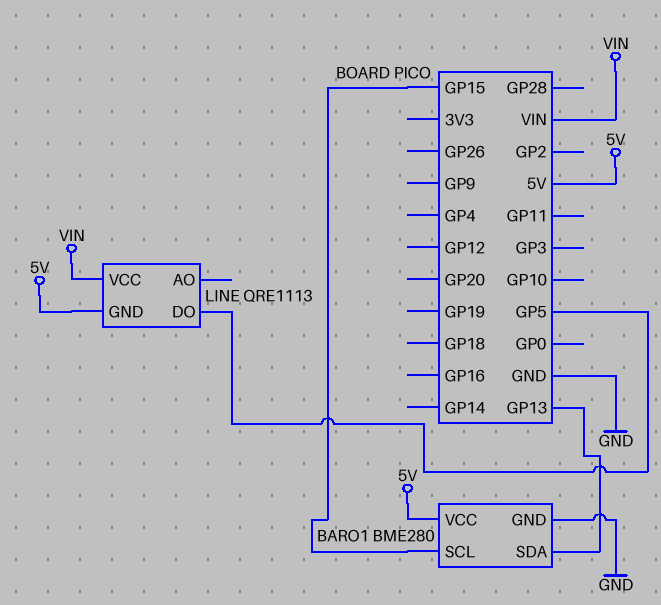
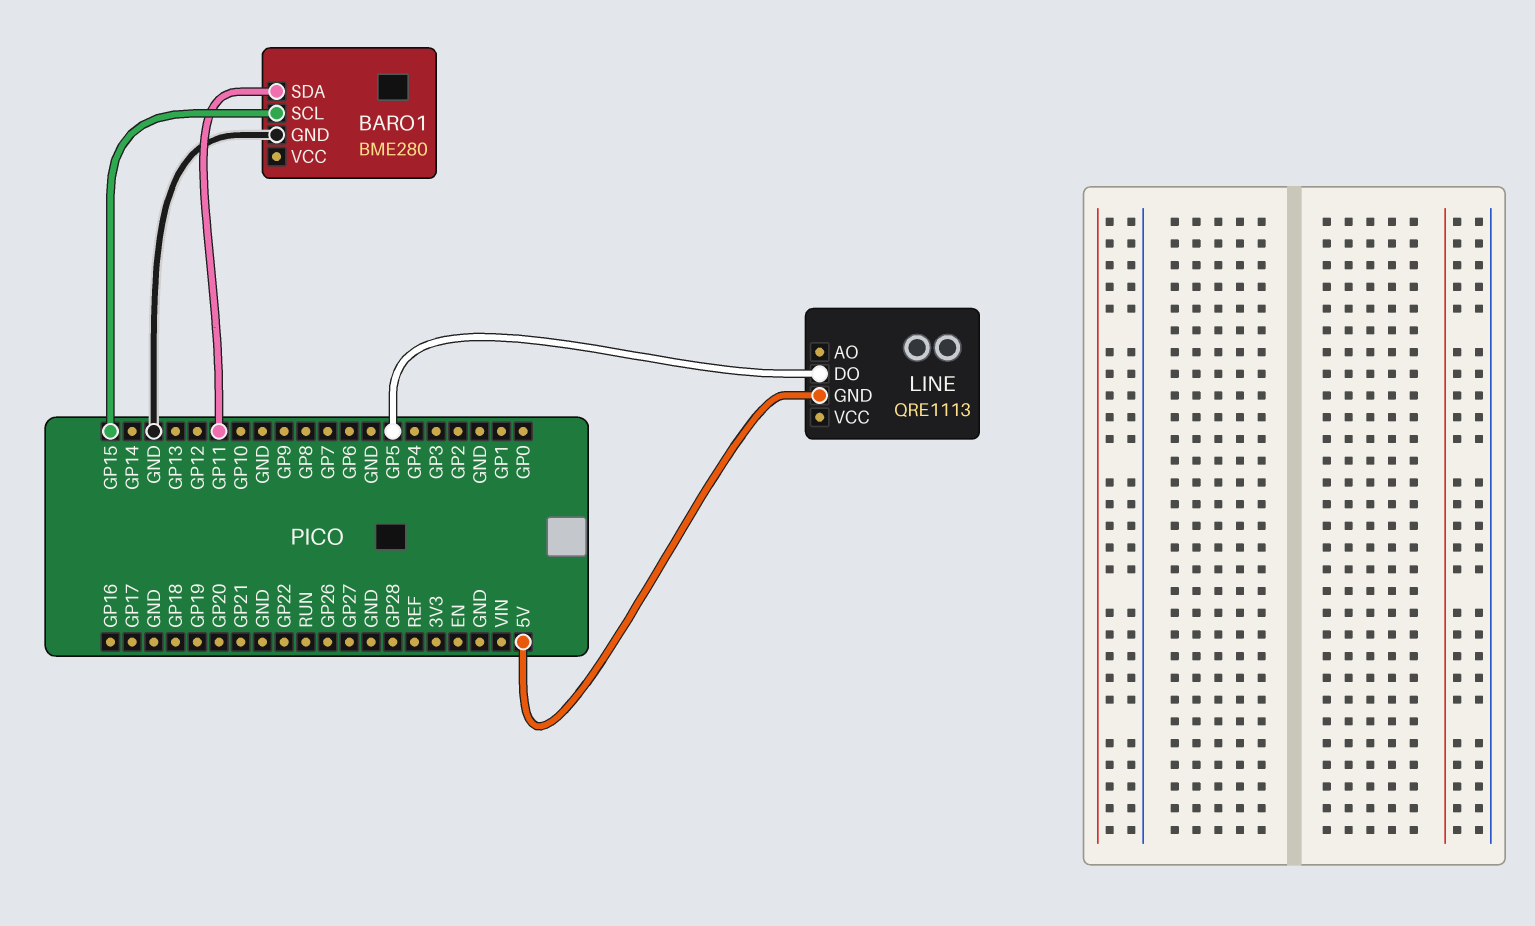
BARO1 pin SDA: GP13 -> GP11
BARO1 pin VCC: 5V -> none
LINE pin VCC: VIN -> none

